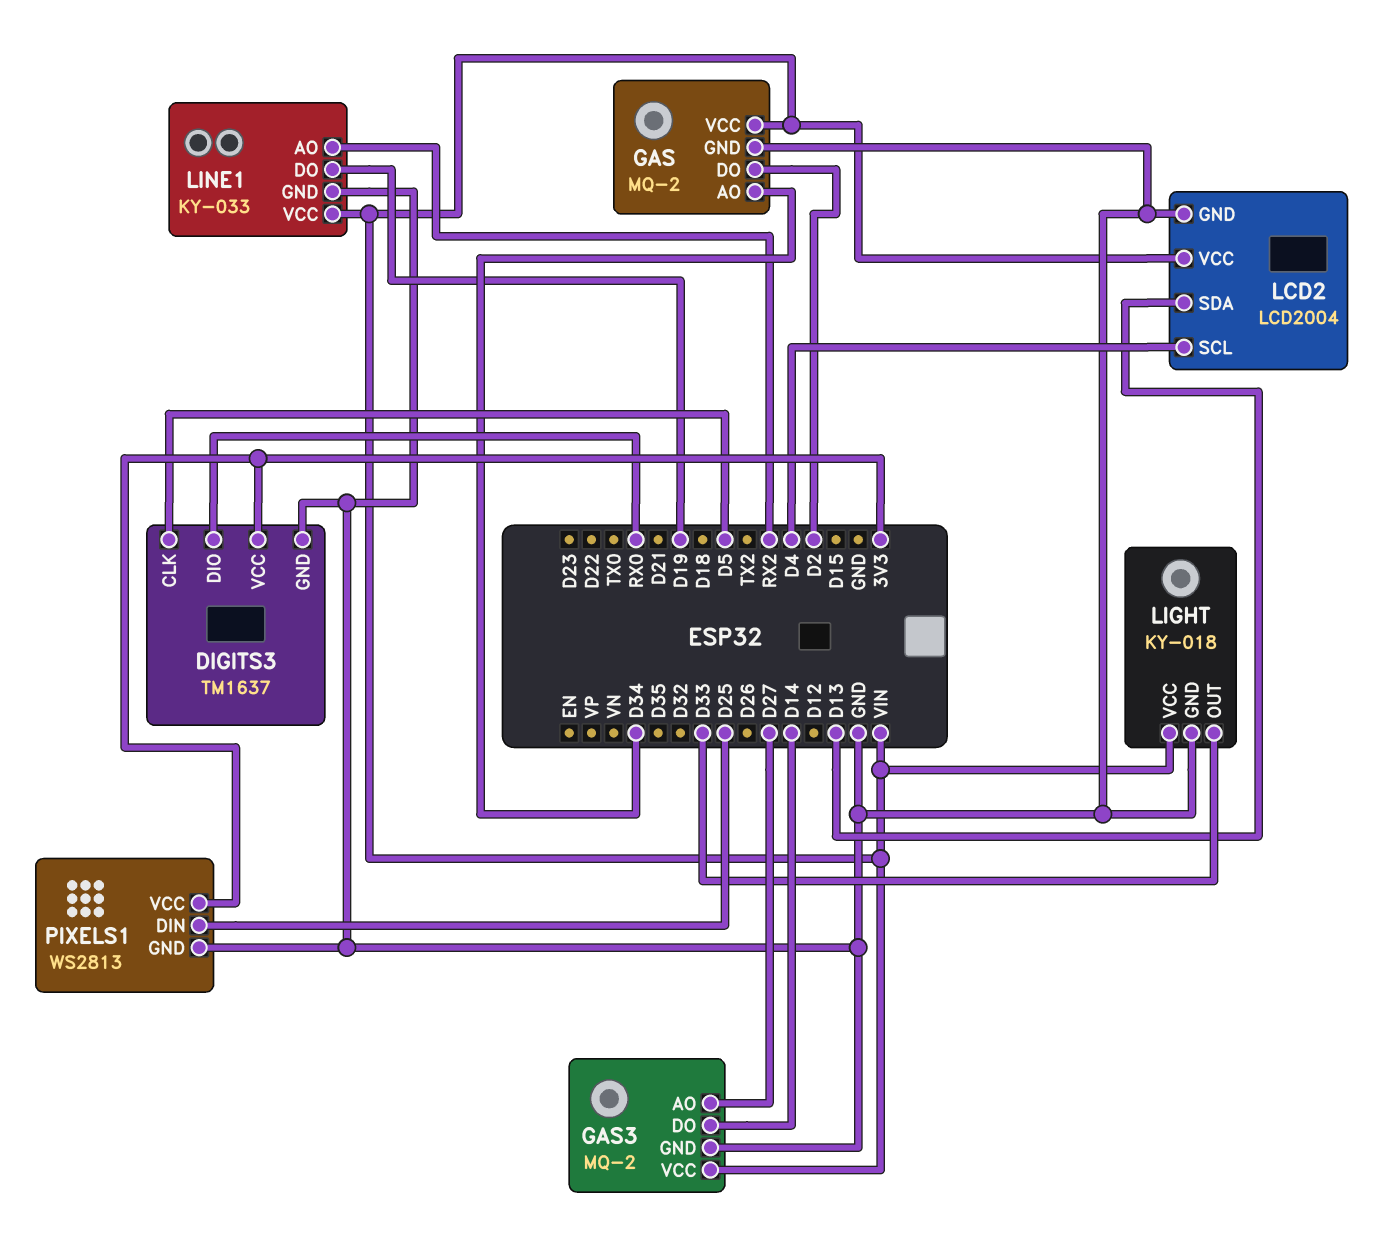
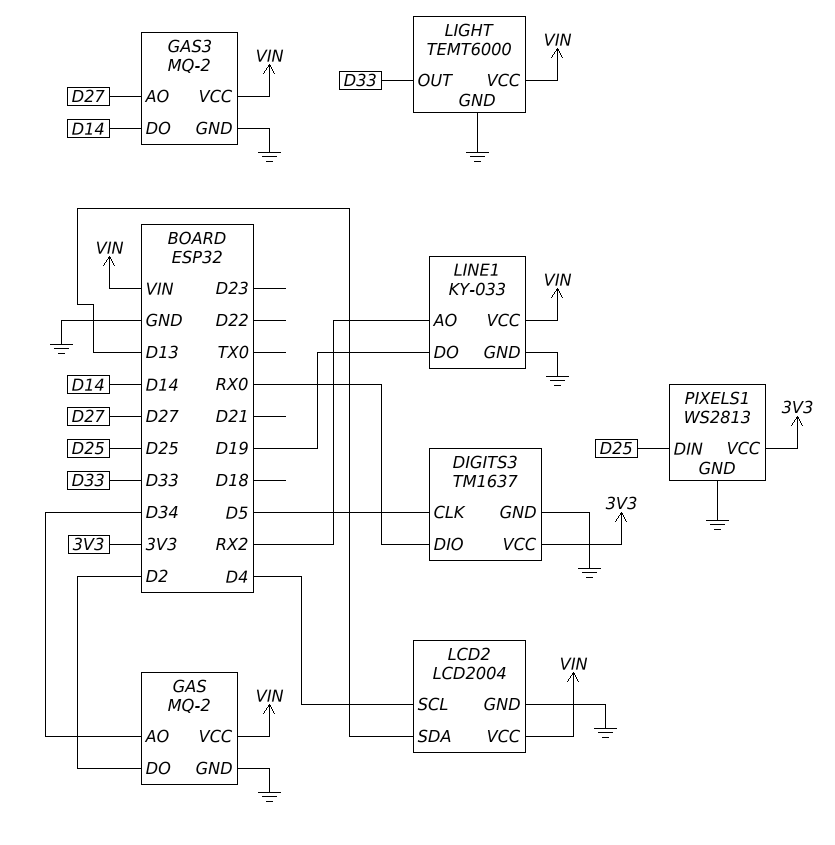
LIGHT: KY-018 -> TEMT6000

